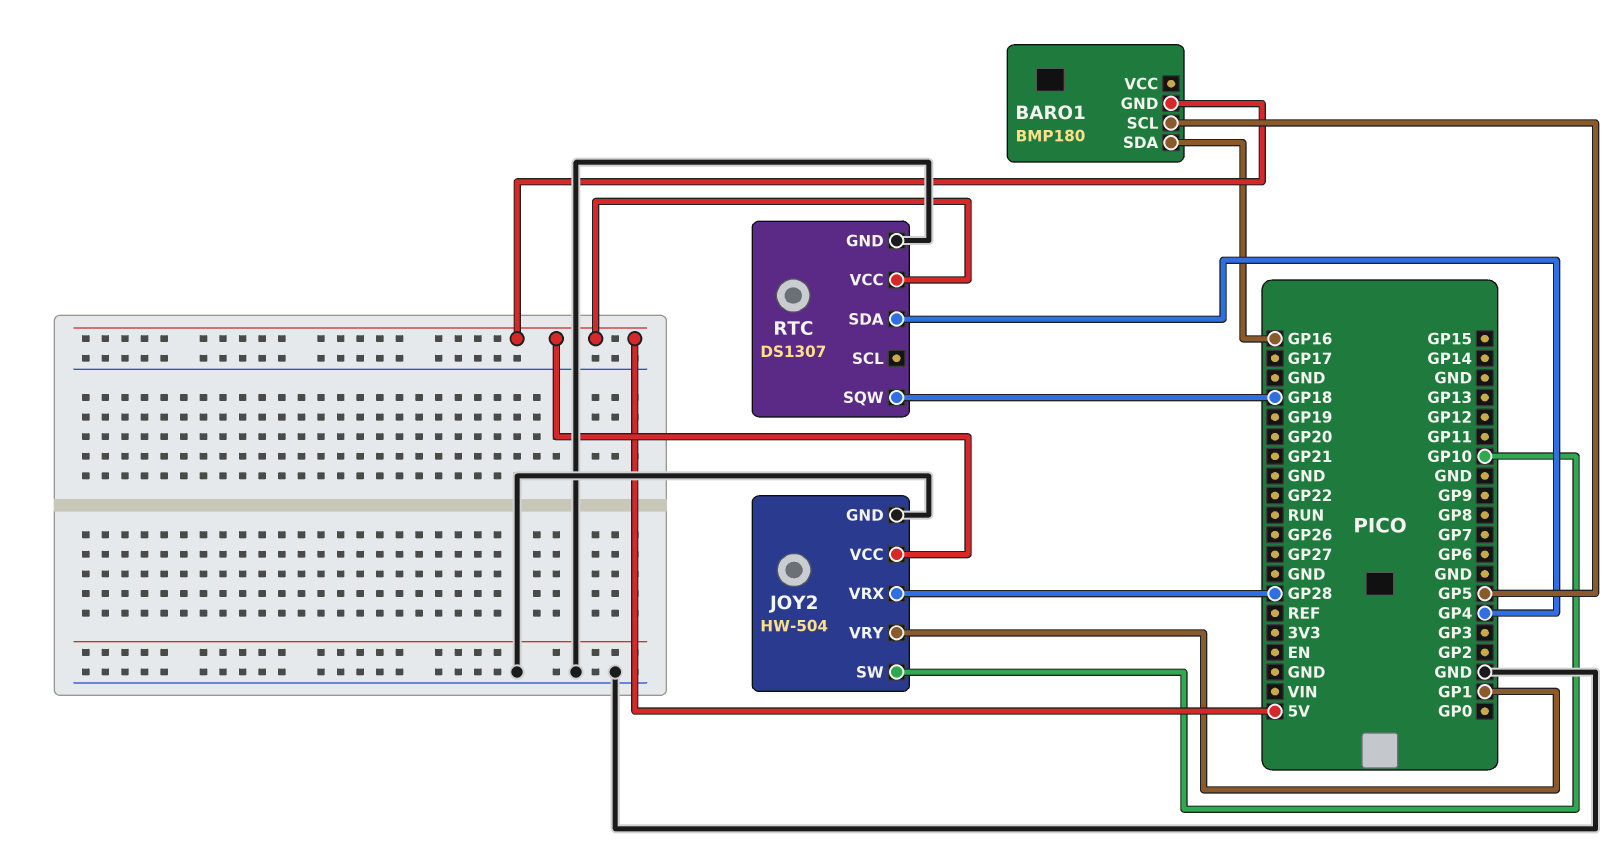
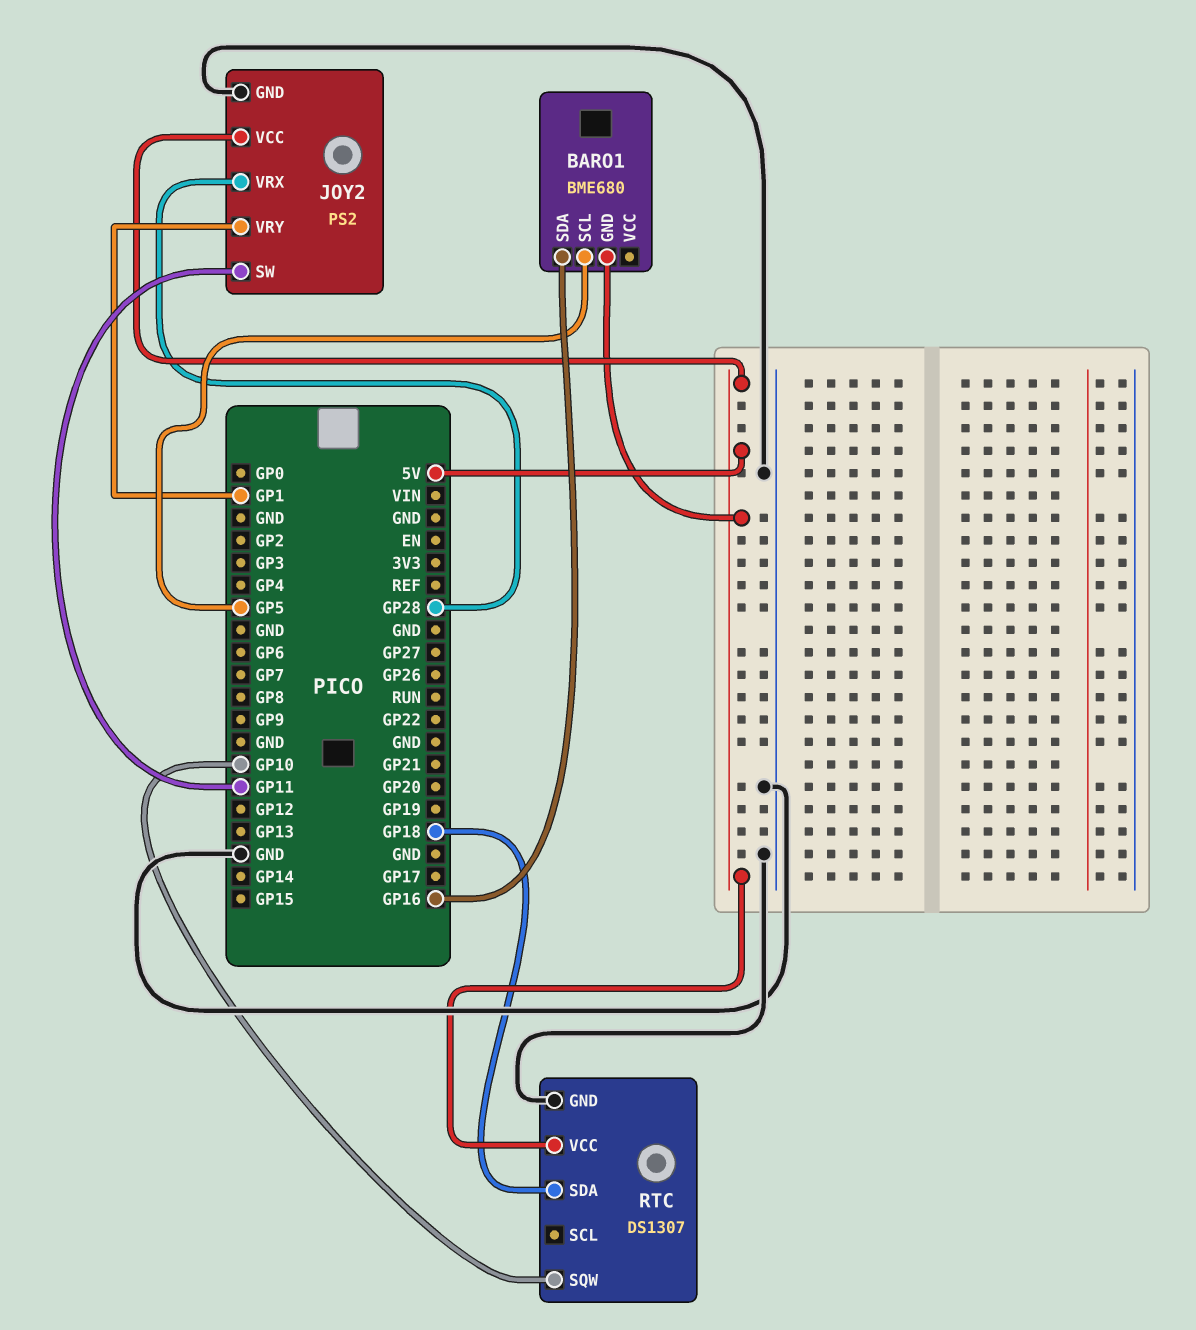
BARO1: BMP180 -> BME680
JOY2: HW-504 -> PS2
JOY2 pin SW: GP10 -> GP11
RTC pin SDA: GP4 -> GP18
RTC pin SQW: GP18 -> GP10

